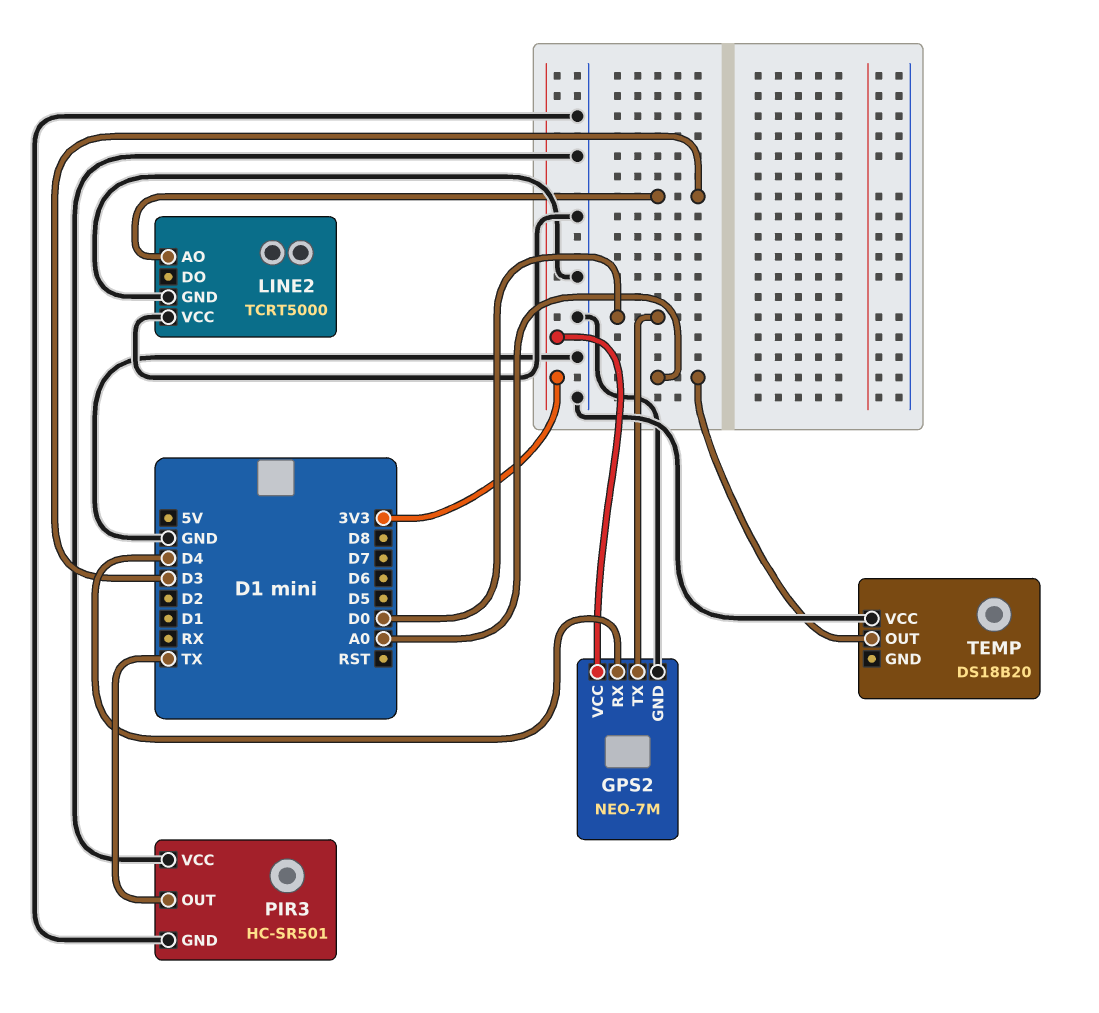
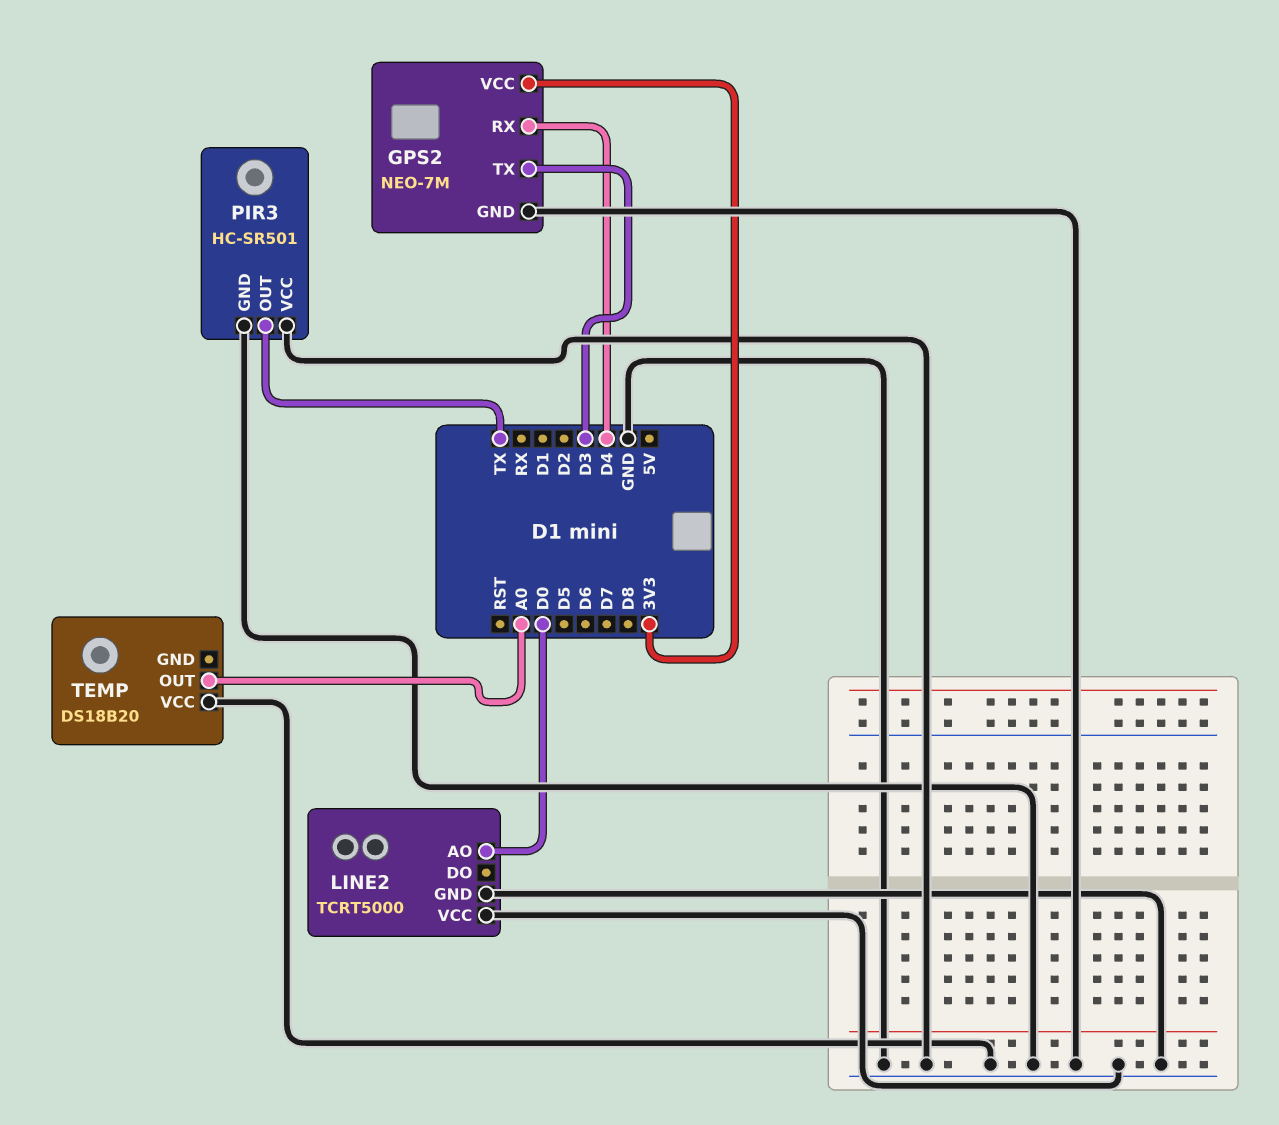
GPS2 pin TX: D0 -> D3
LINE2 pin AO: D3 -> D0

